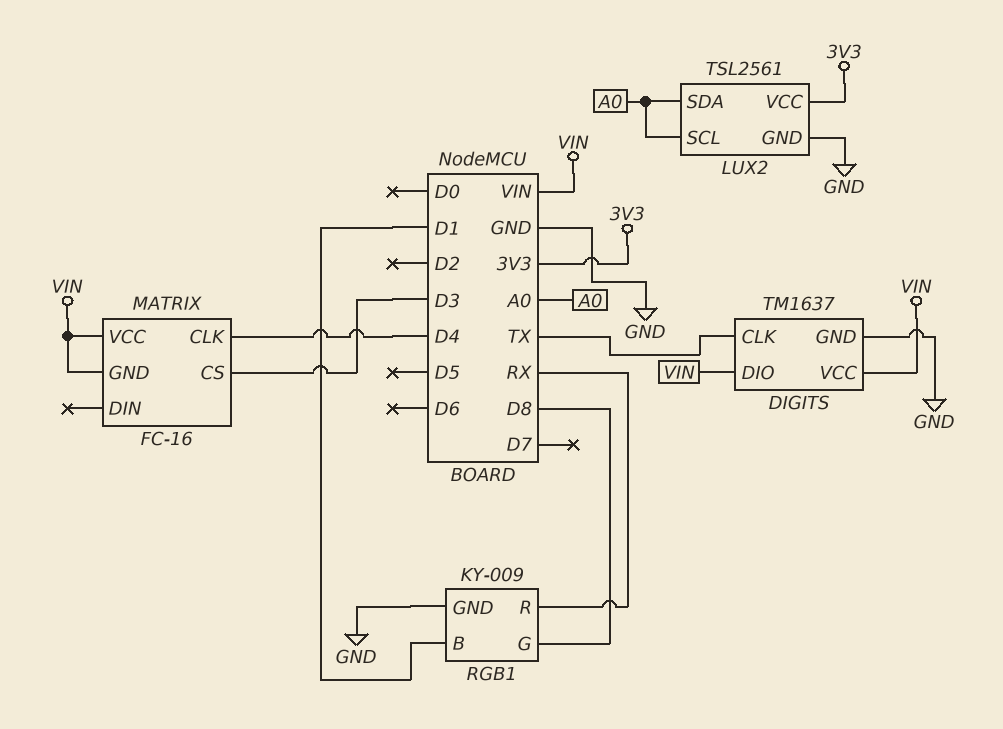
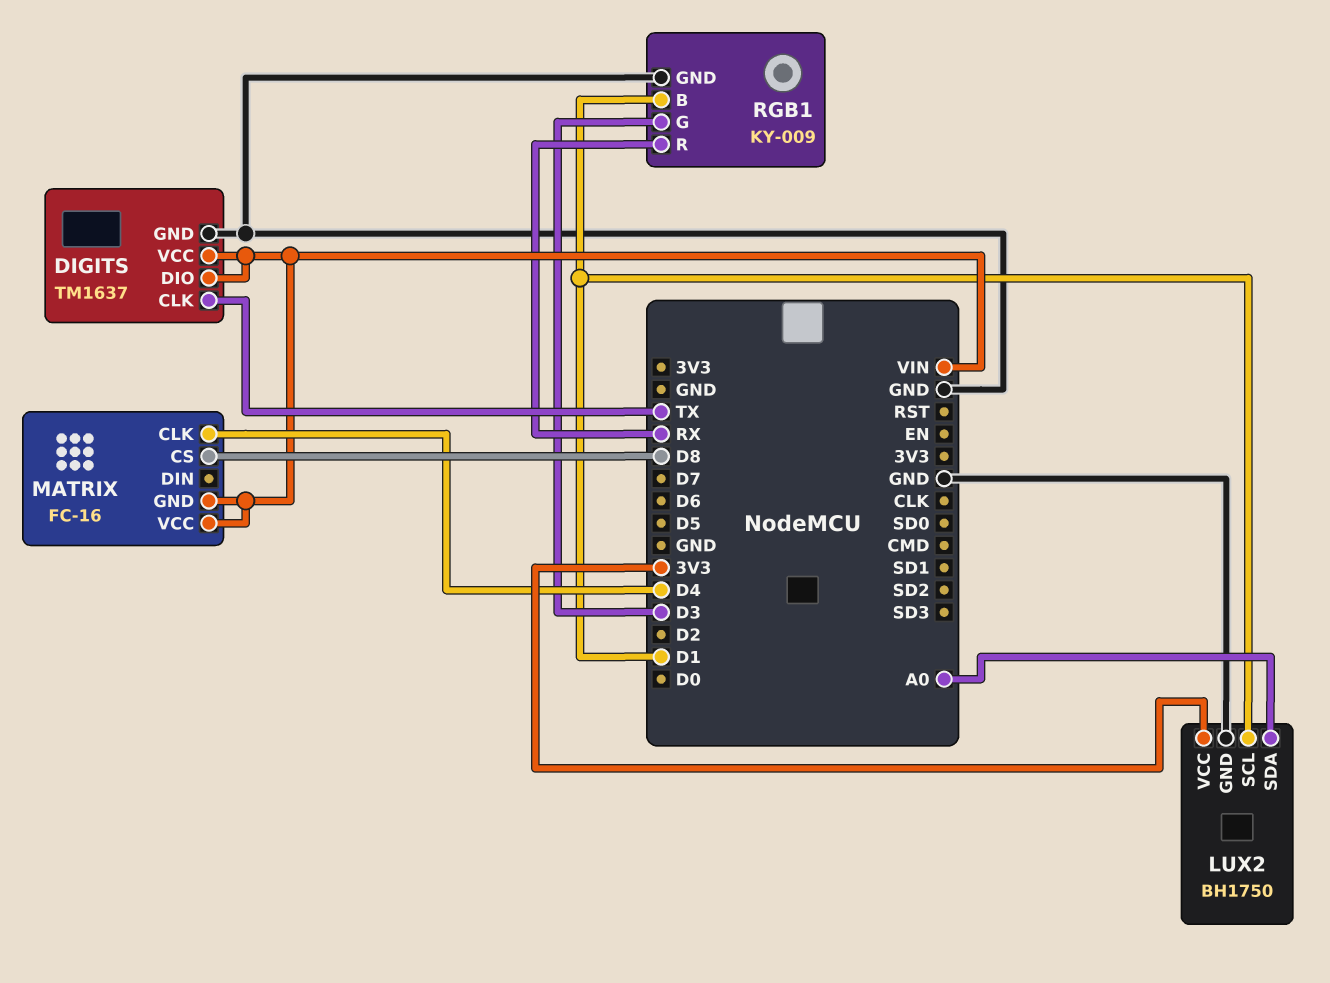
LUX2: TSL2561 -> BH1750
LUX2 pin SCL: A0 -> D1
MATRIX pin CS: D3 -> D8
RGB1 pin G: D8 -> D3

